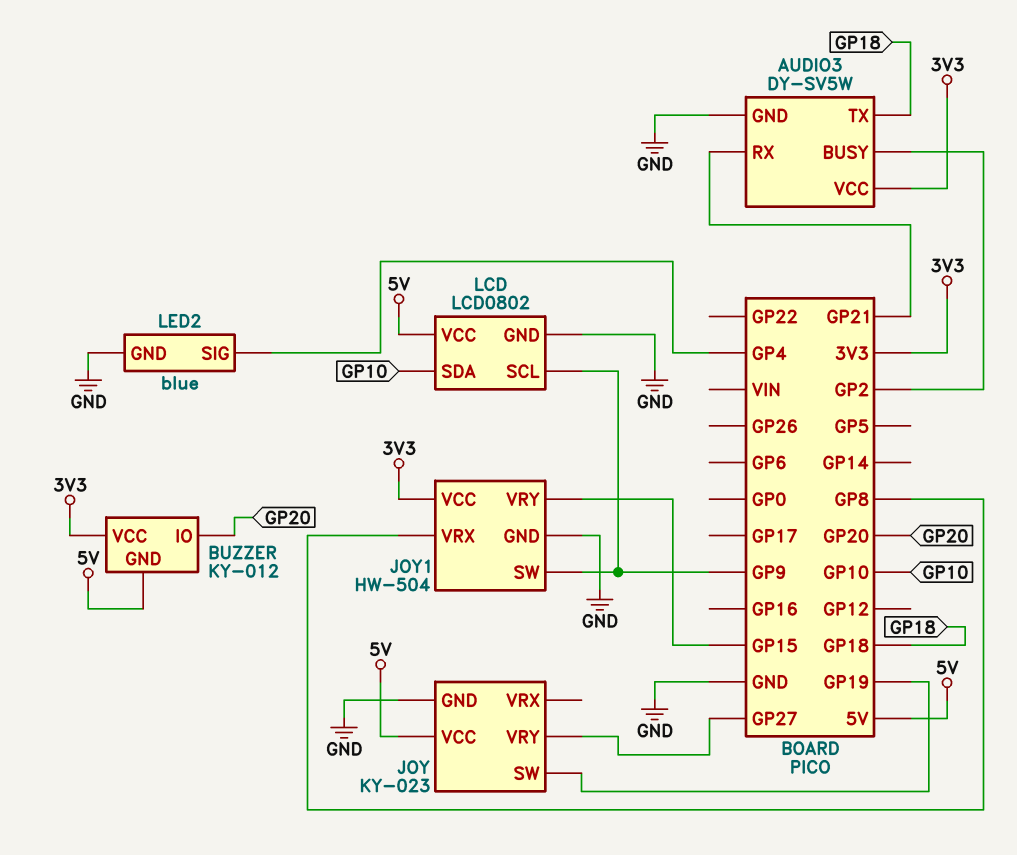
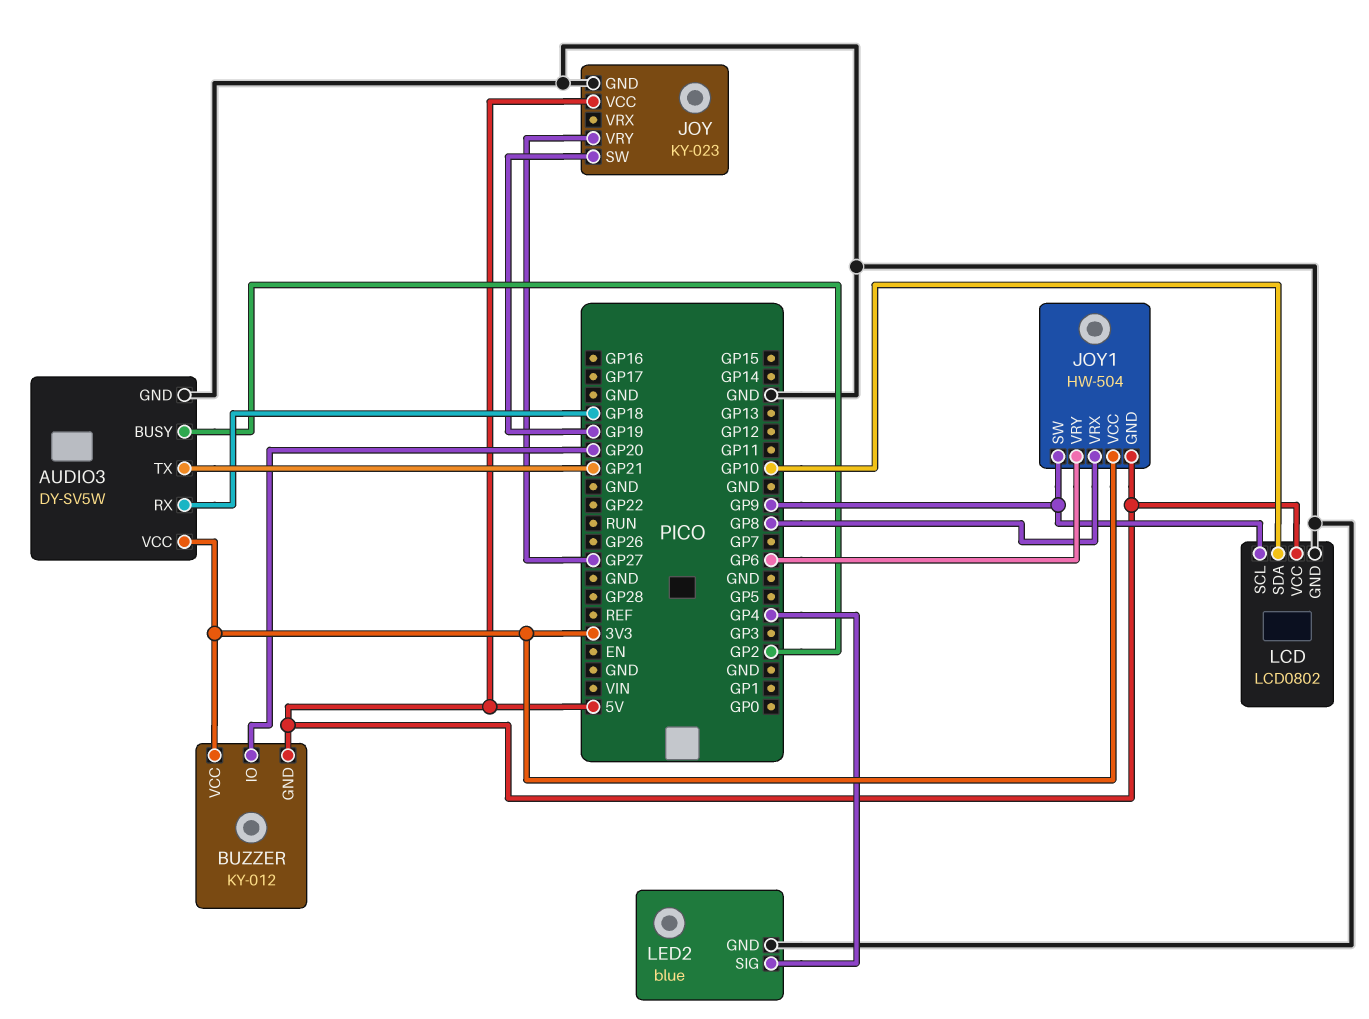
AUDIO3 pin RX: GP21 -> GP18
AUDIO3 pin TX: GP18 -> GP21
JOY1 pin GND: GND -> 5V
JOY1 pin VRY: GP15 -> GP6

